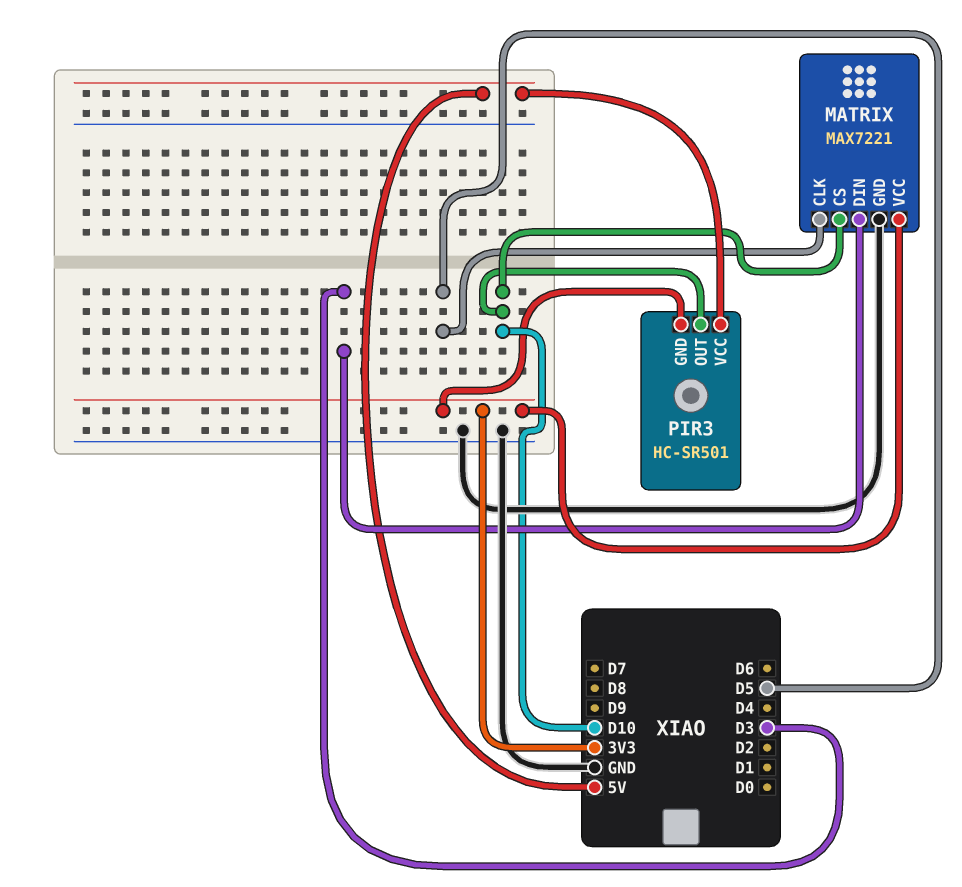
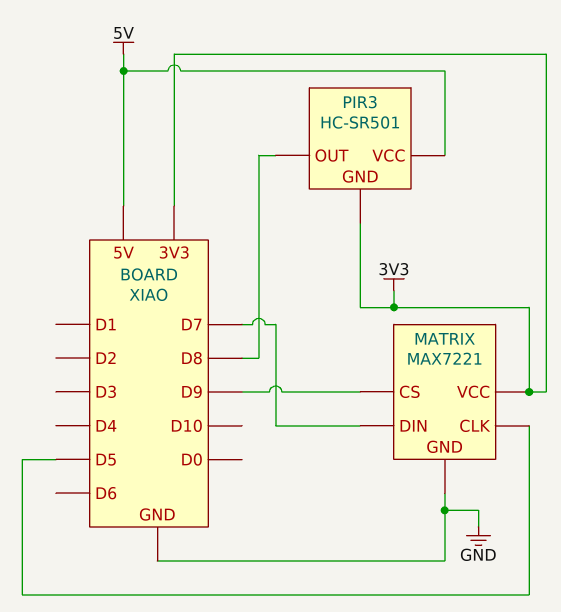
MATRIX pin CS: D10 -> D9
MATRIX pin DIN: D3 -> D7
PIR3 pin OUT: D10 -> D8

